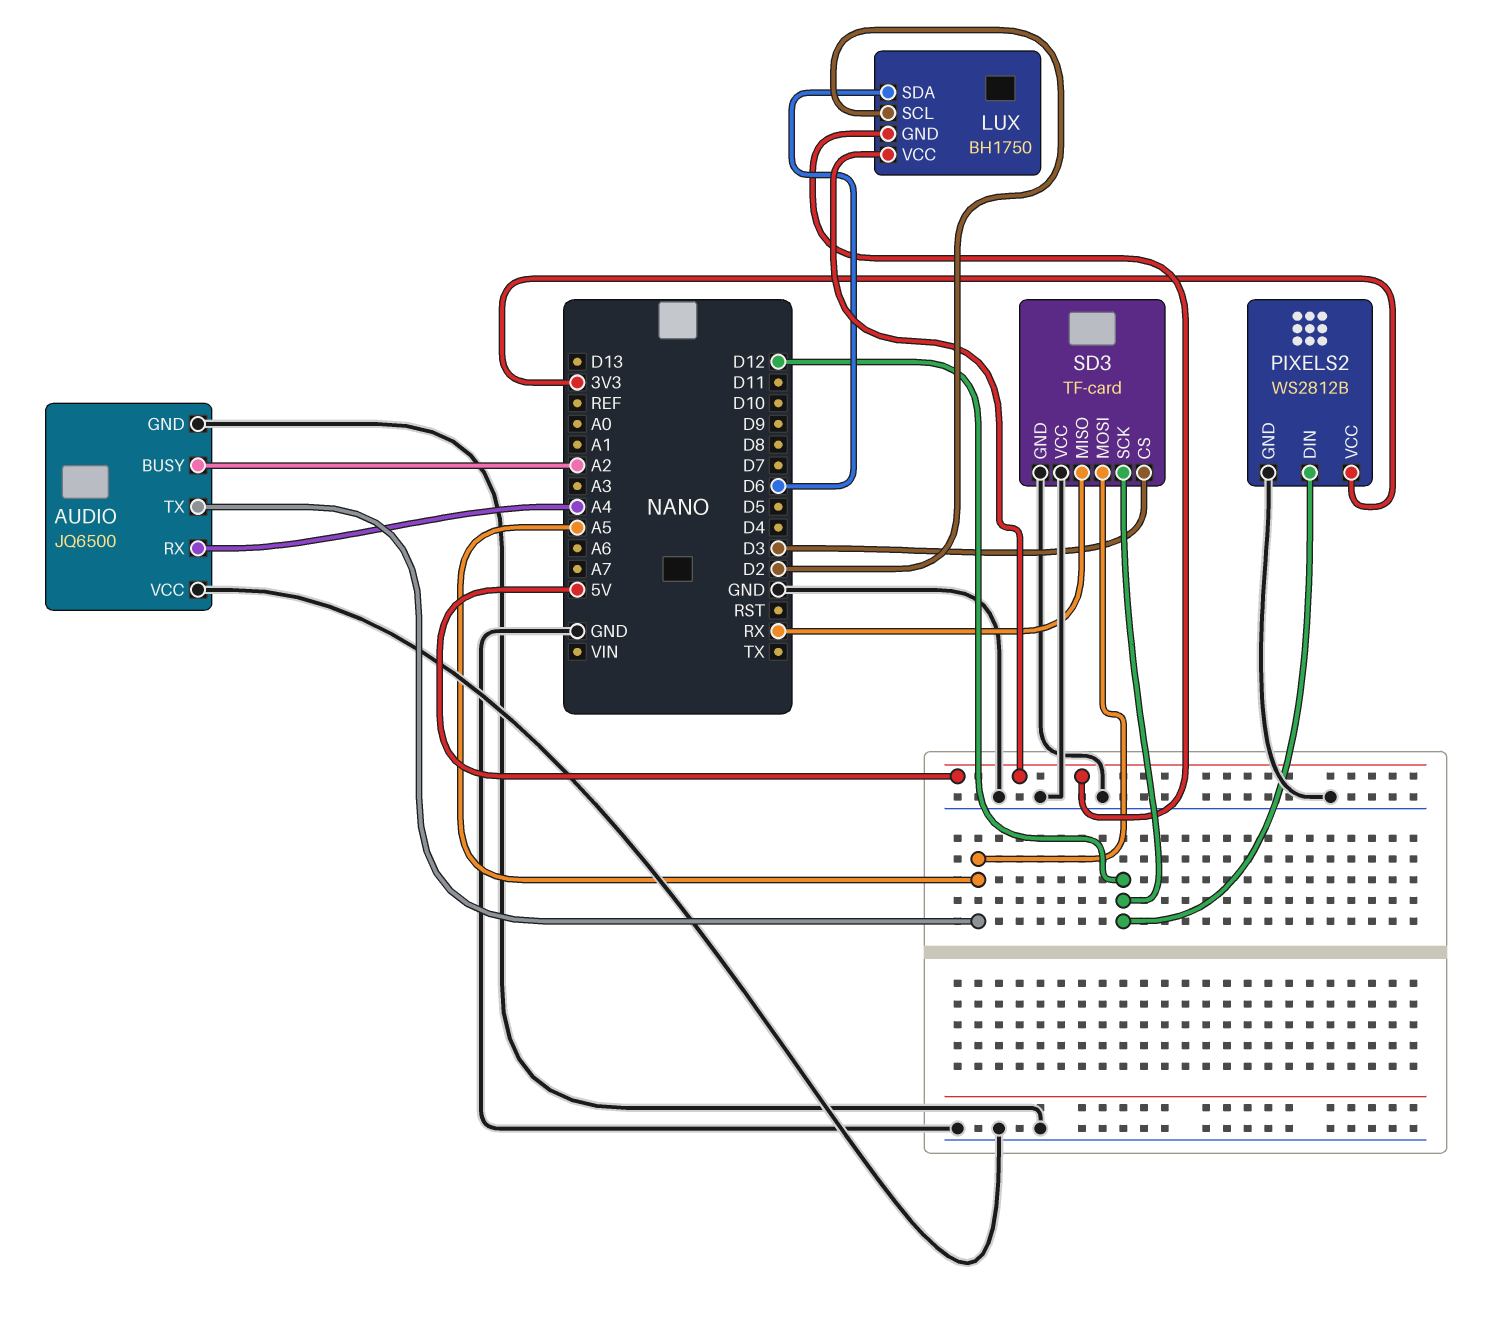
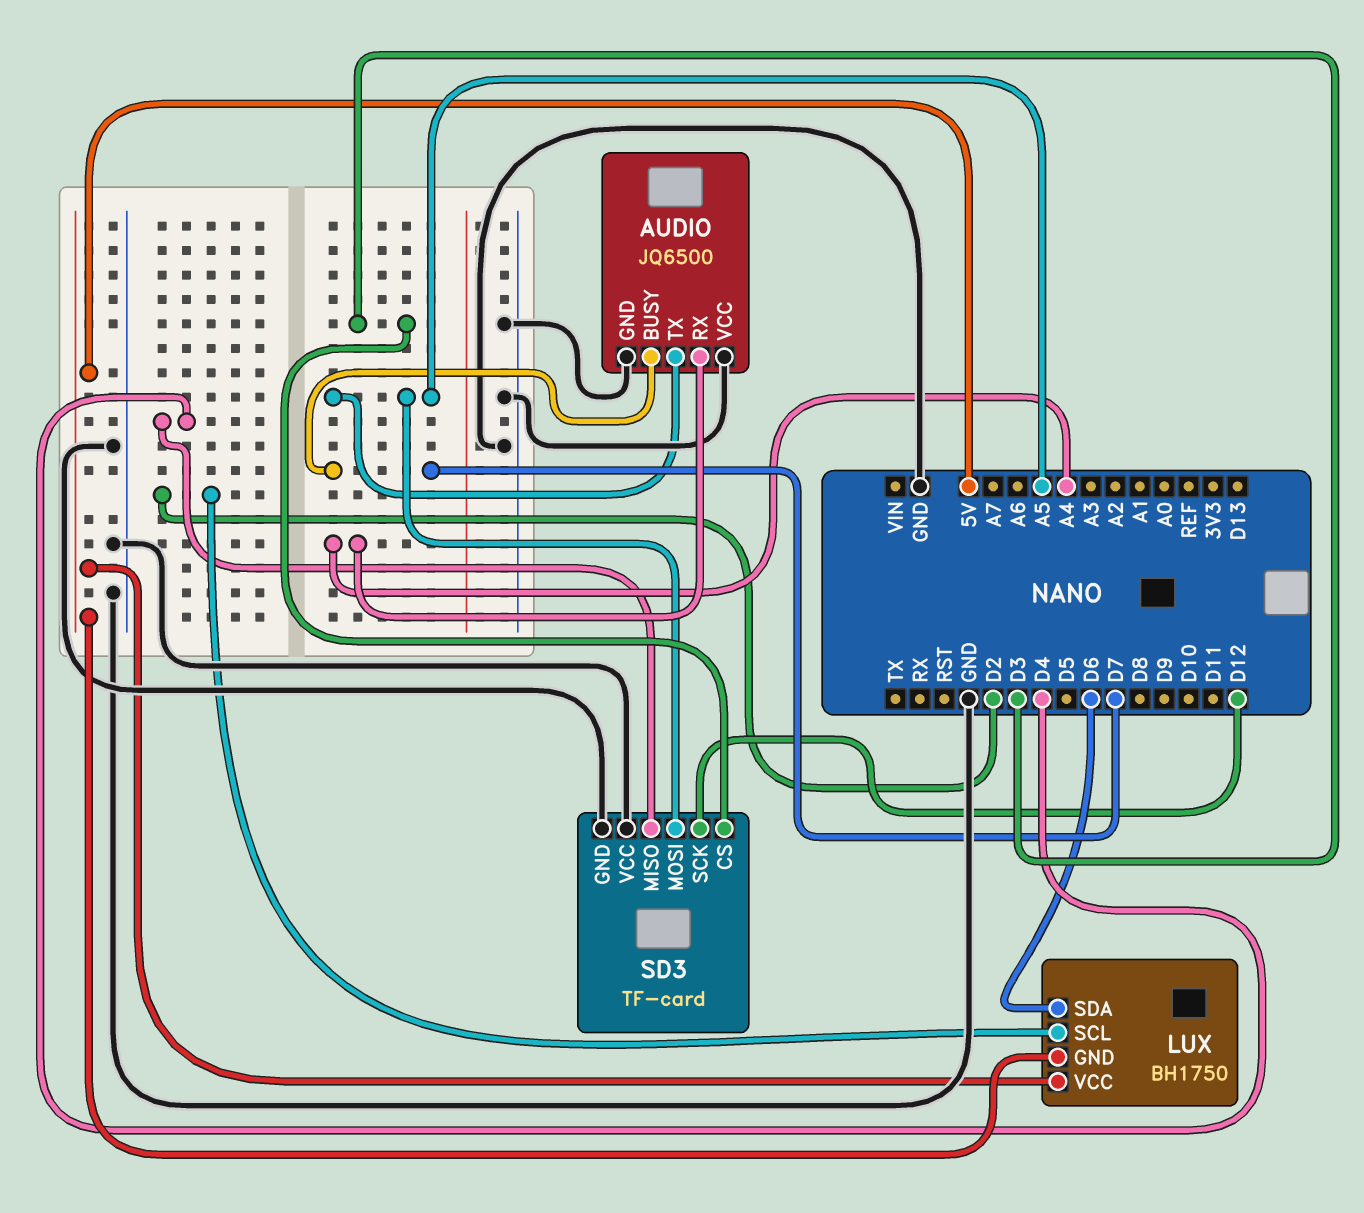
AUDIO pin BUSY: A2 -> D7
PIXELS2: WS2812B -> none
PIXELS2 pin DIN: D12 -> none
PIXELS2 pin GND: GND -> none
PIXELS2 pin VCC: 3V3 -> none
SD3 pin MISO: RX -> D4

